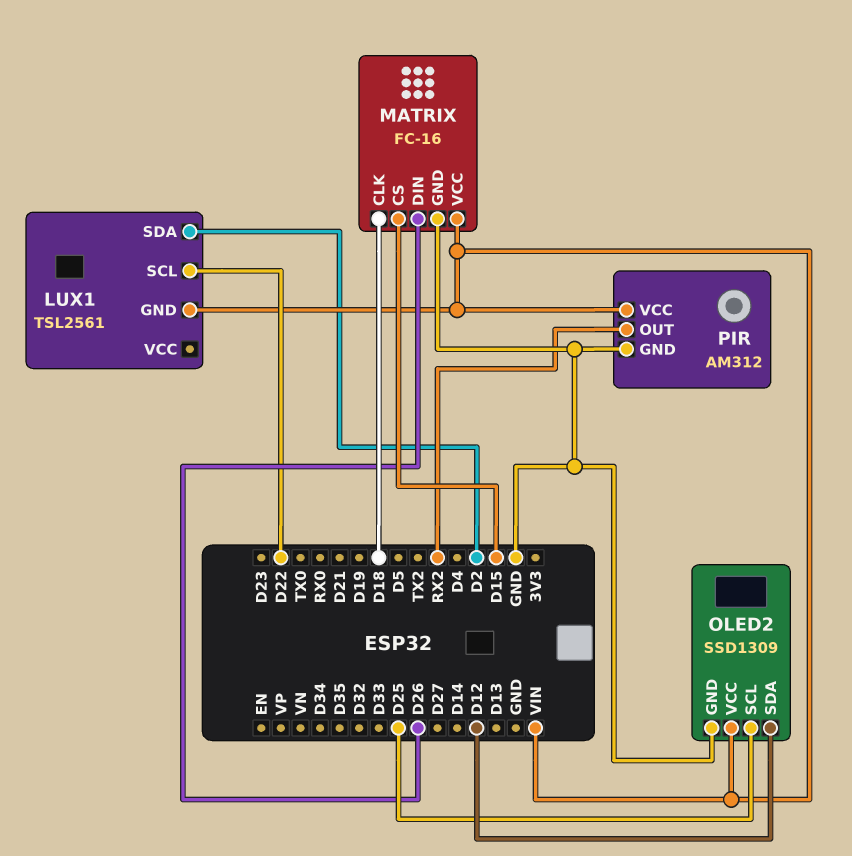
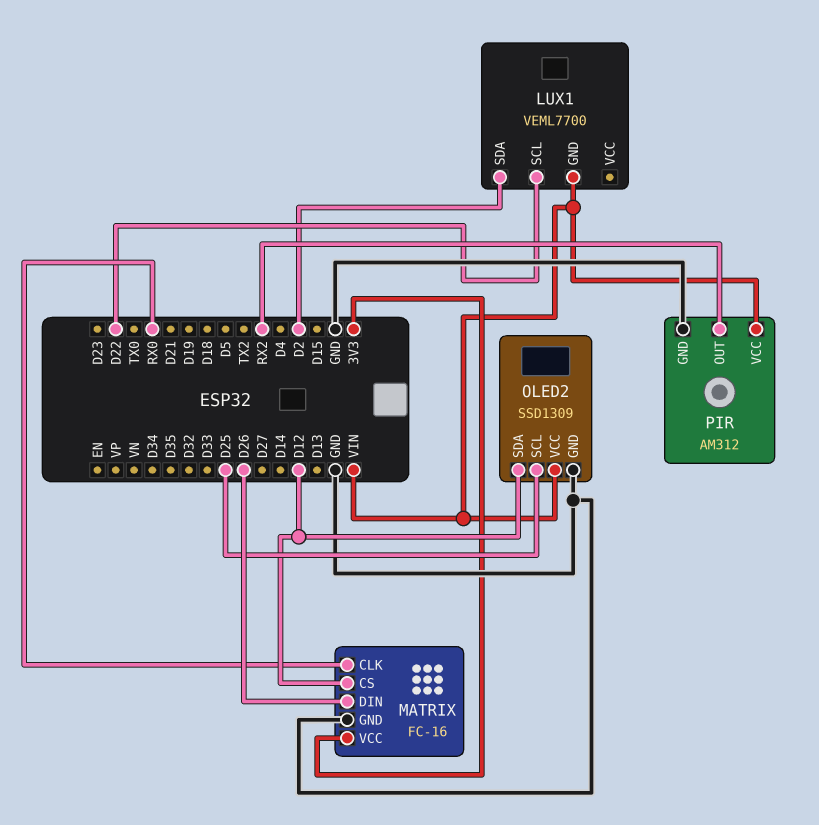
LUX1: TSL2561 -> VEML7700
MATRIX pin CLK: D18 -> RX0
MATRIX pin CS: D15 -> D12
MATRIX pin VCC: VIN -> 3V3

